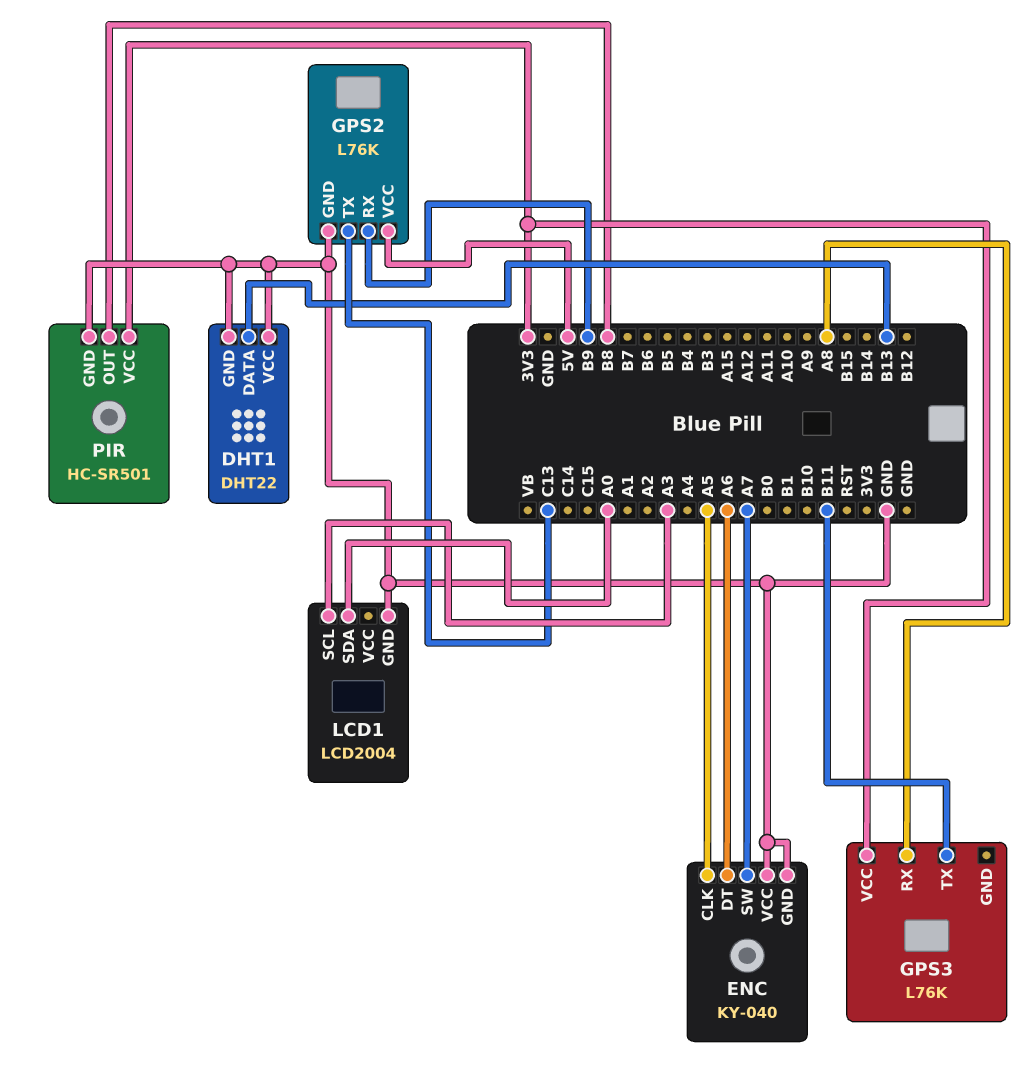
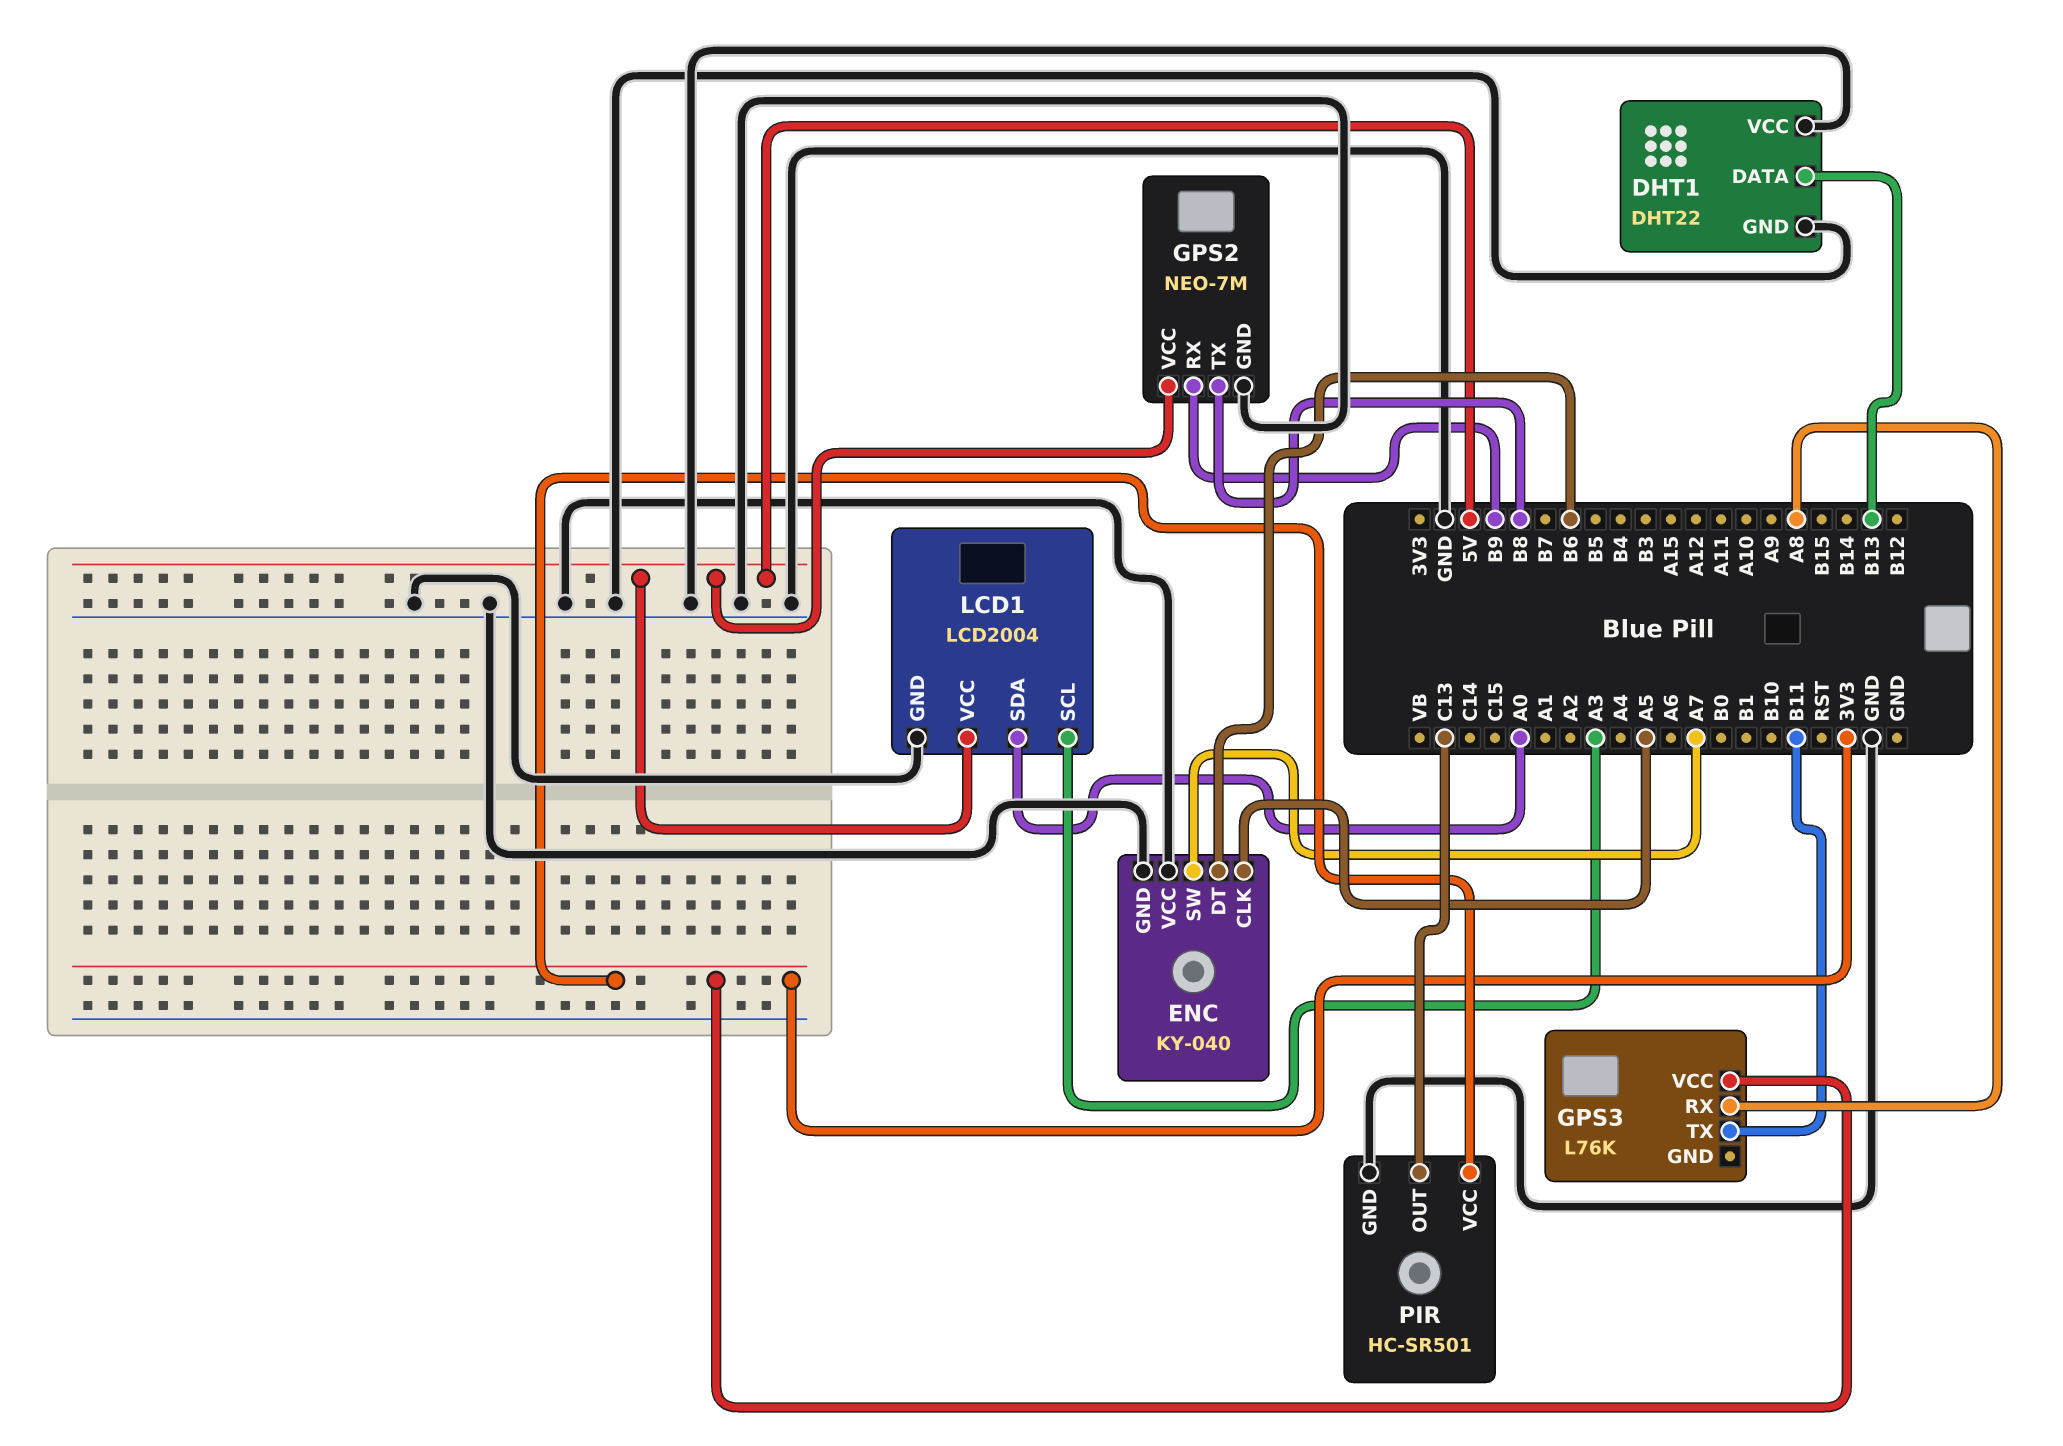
ENC pin DT: A6 -> B6
GPS2: L76K -> NEO-7M
GPS2 pin TX: C13 -> B8
LCD1 pin VCC: none -> 5V
PIR pin OUT: B8 -> C13

